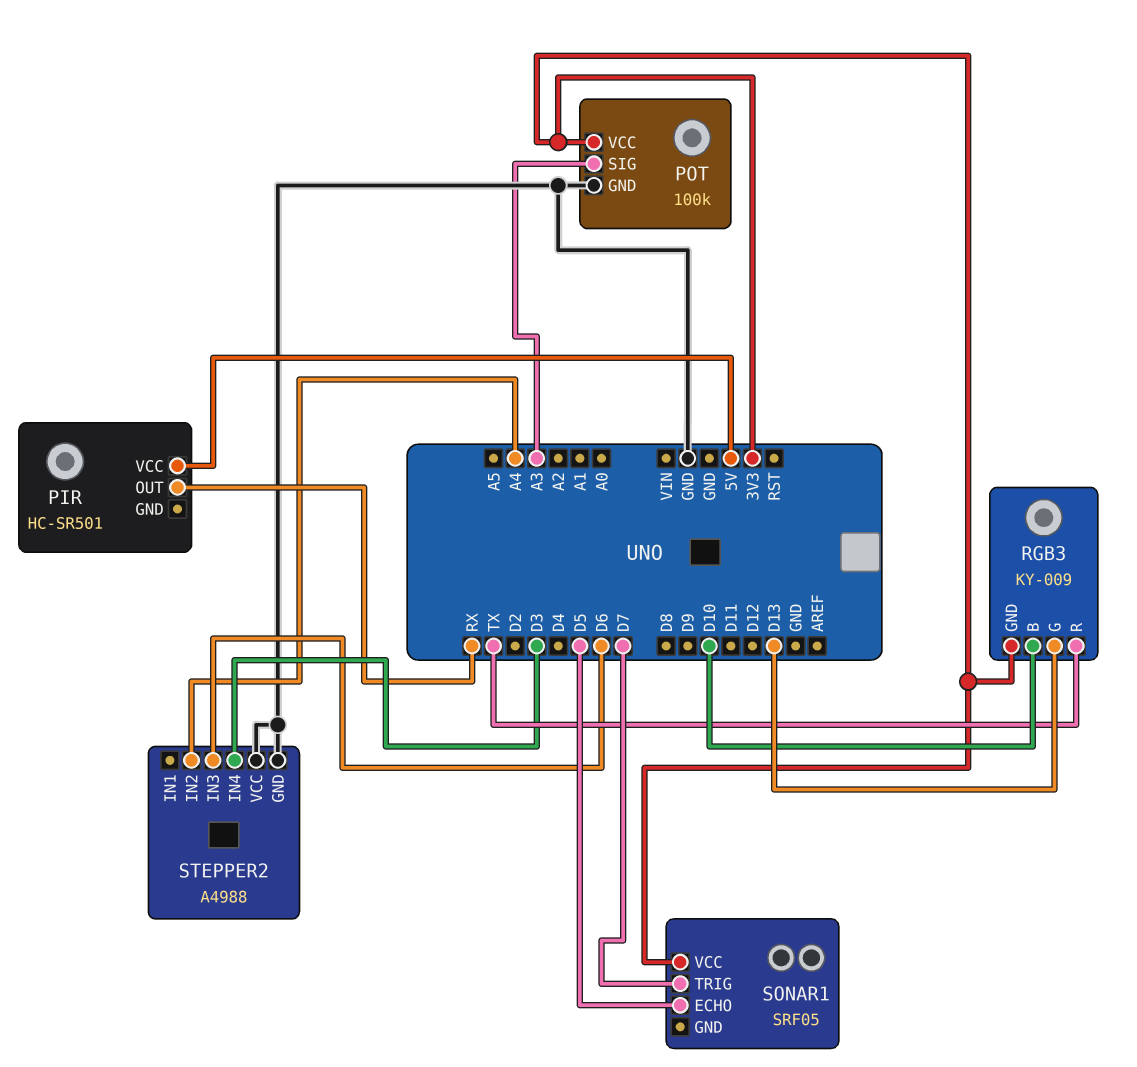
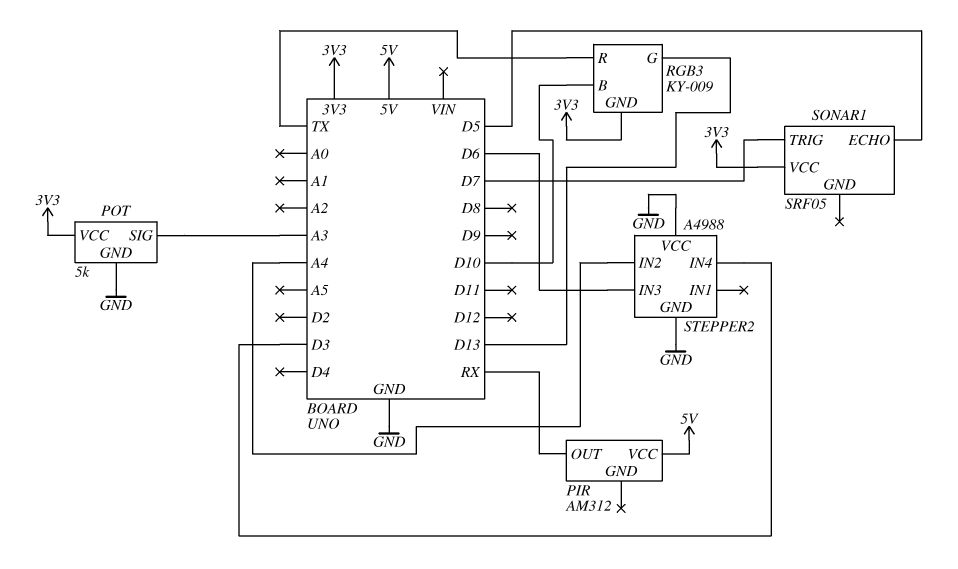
PIR: HC-SR501 -> AM312
POT: 100k -> 5k

